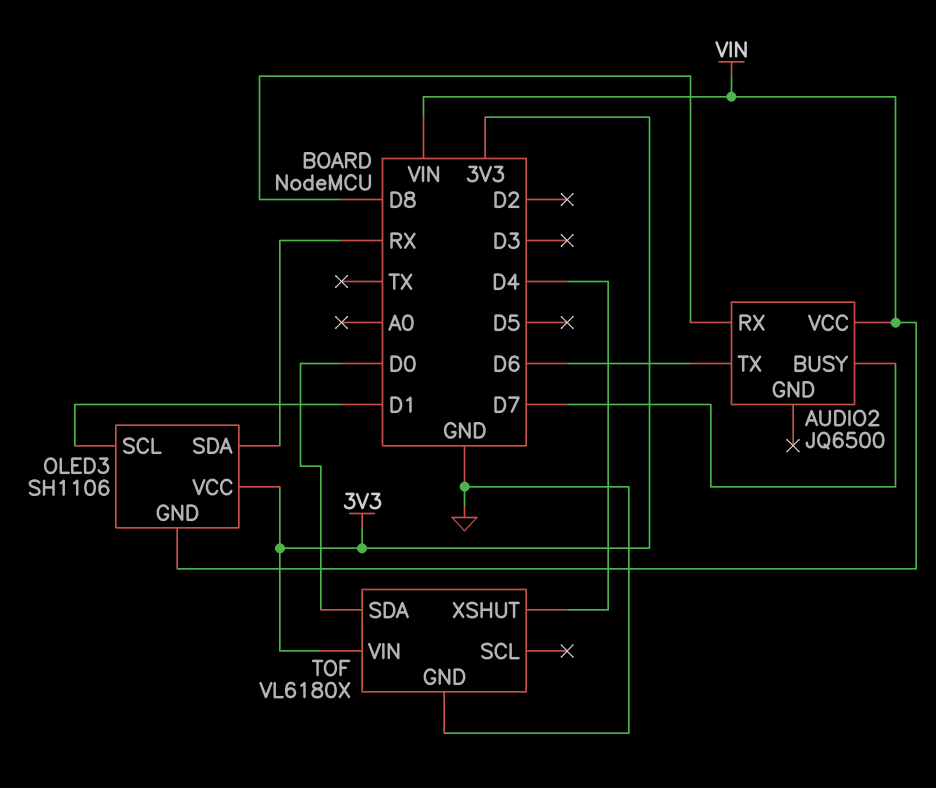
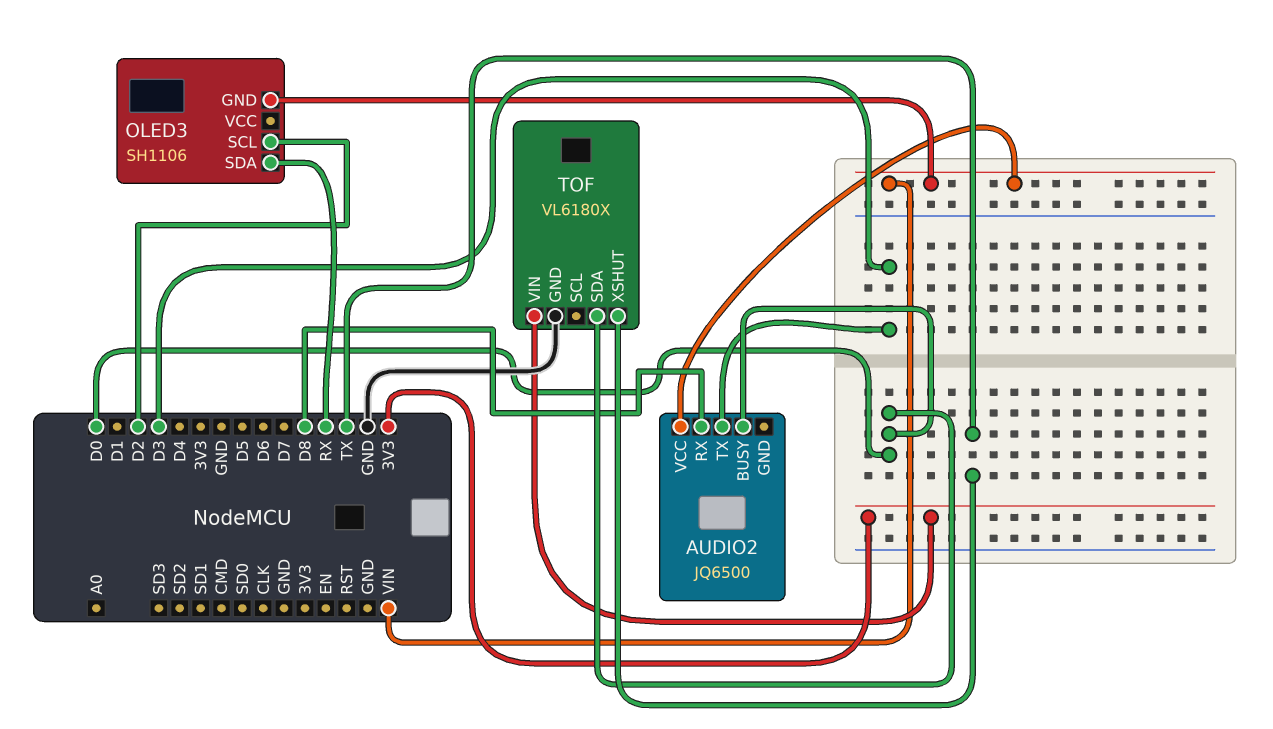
AUDIO2 pin BUSY: D7 -> D0
AUDIO2 pin TX: D6 -> D3
OLED3 pin SCL: D1 -> D2
OLED3 pin VCC: 3V3 -> none
TOF pin XSHUT: D4 -> TX

